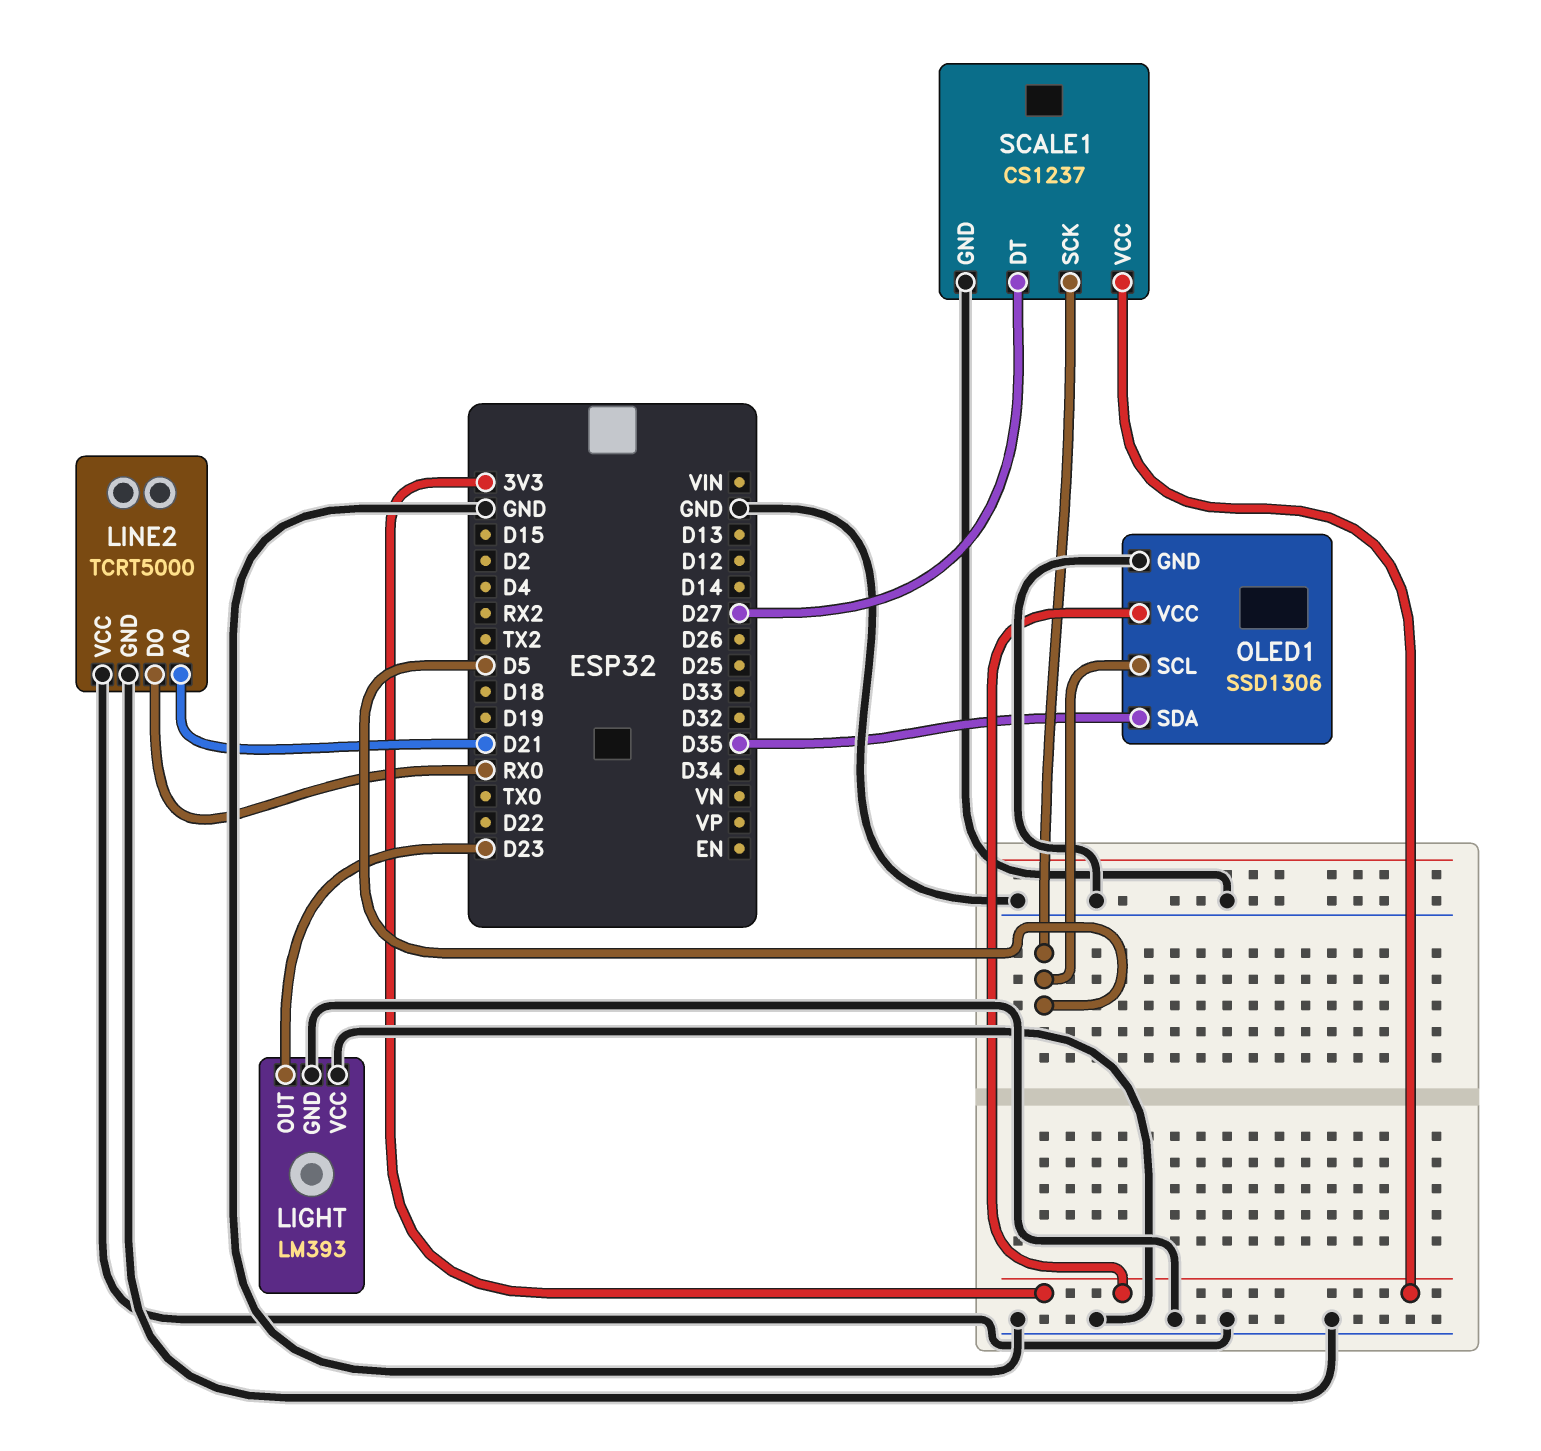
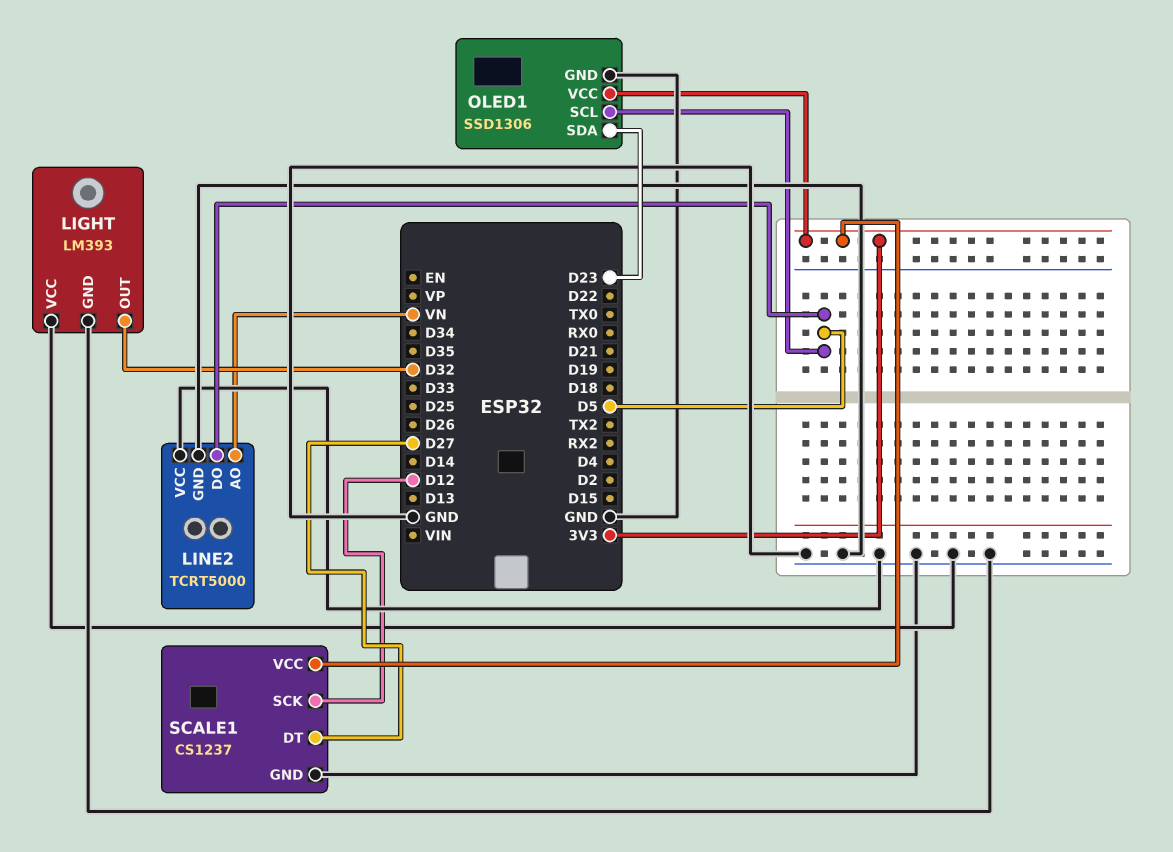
LIGHT pin OUT: D23 -> D32
LINE2 pin AO: D21 -> VN
LINE2 pin DO: RX0 -> D5
OLED1 pin SDA: D35 -> D23
SCALE1 pin SCK: D5 -> D12

